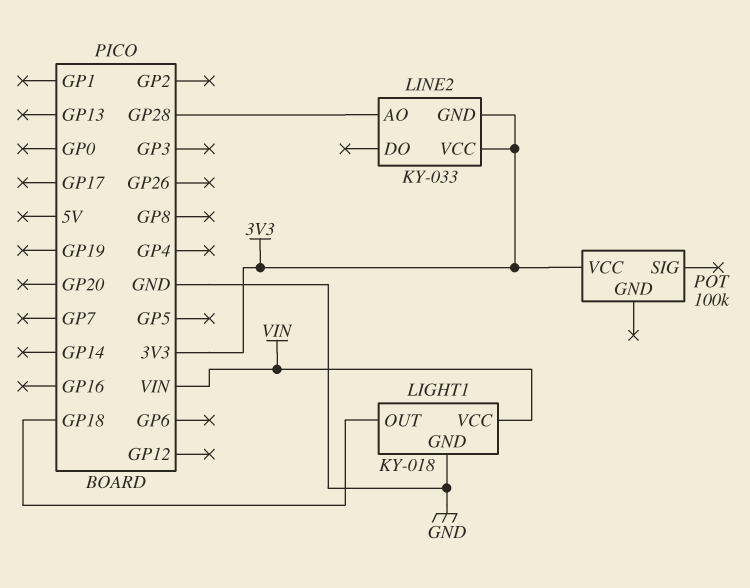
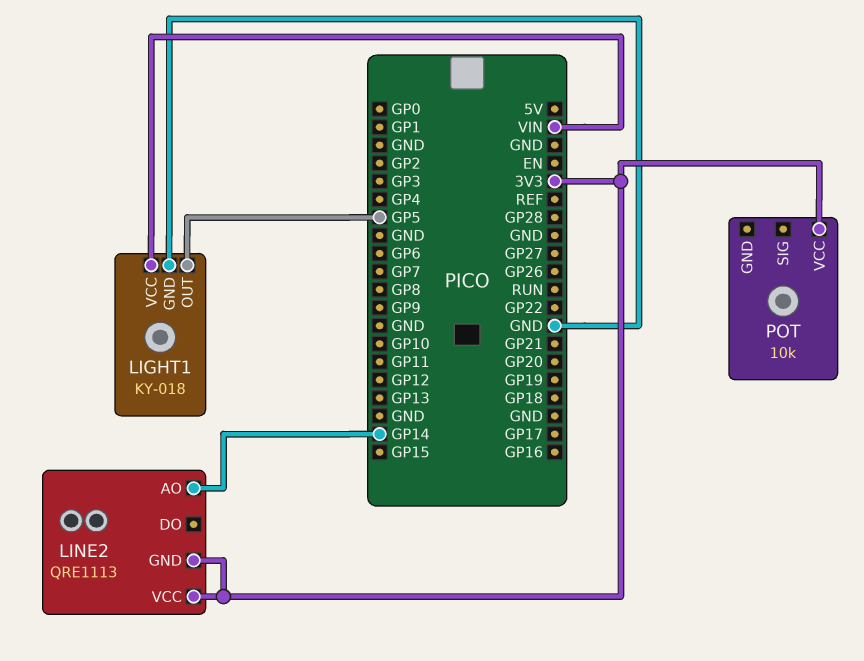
LIGHT1 pin OUT: GP18 -> GP5
LINE2: KY-033 -> QRE1113
LINE2 pin AO: GP28 -> GP14
POT: 100k -> 10k

